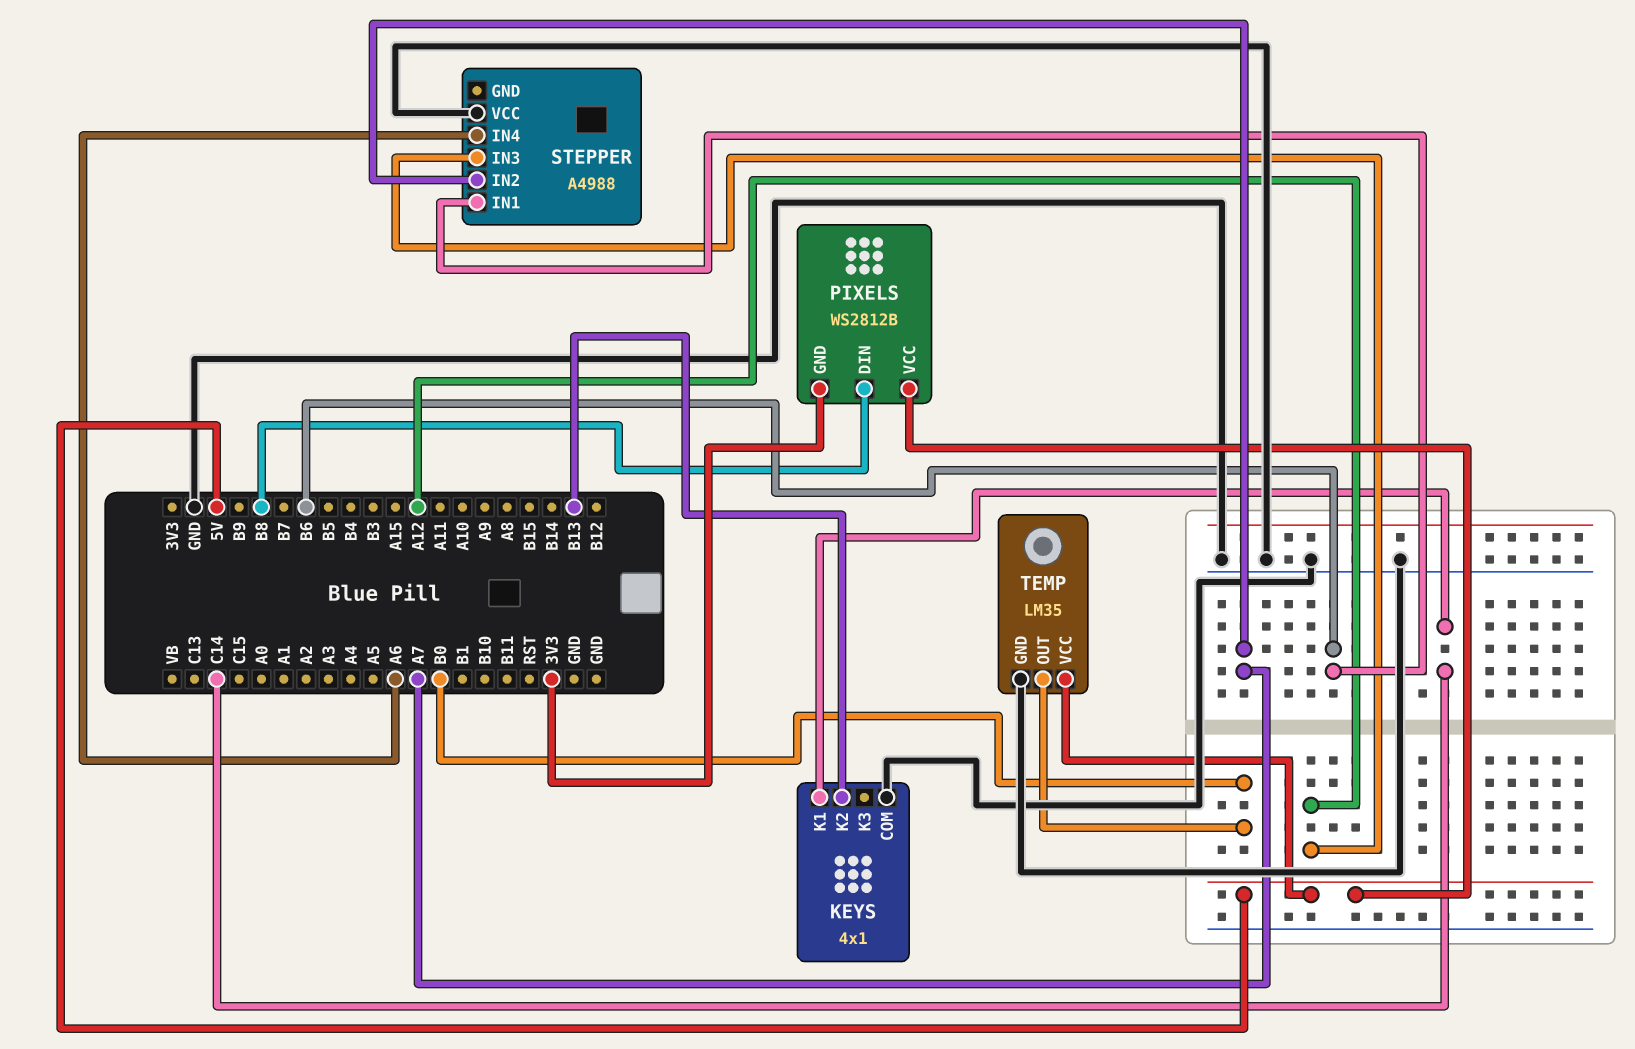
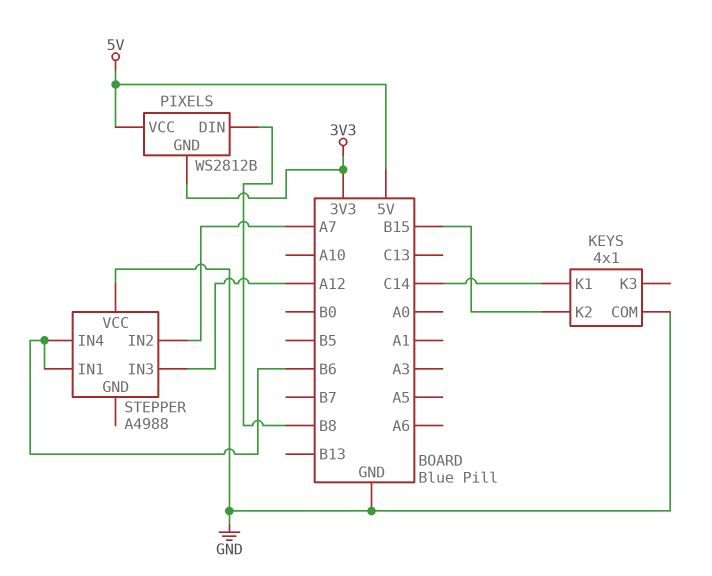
KEYS pin K2: B13 -> B15
STEPPER pin IN4: A6 -> B6
TEMP: LM35 -> none
TEMP pin GND: GND -> none
TEMP pin OUT: B0 -> none
TEMP pin VCC: 5V -> none

